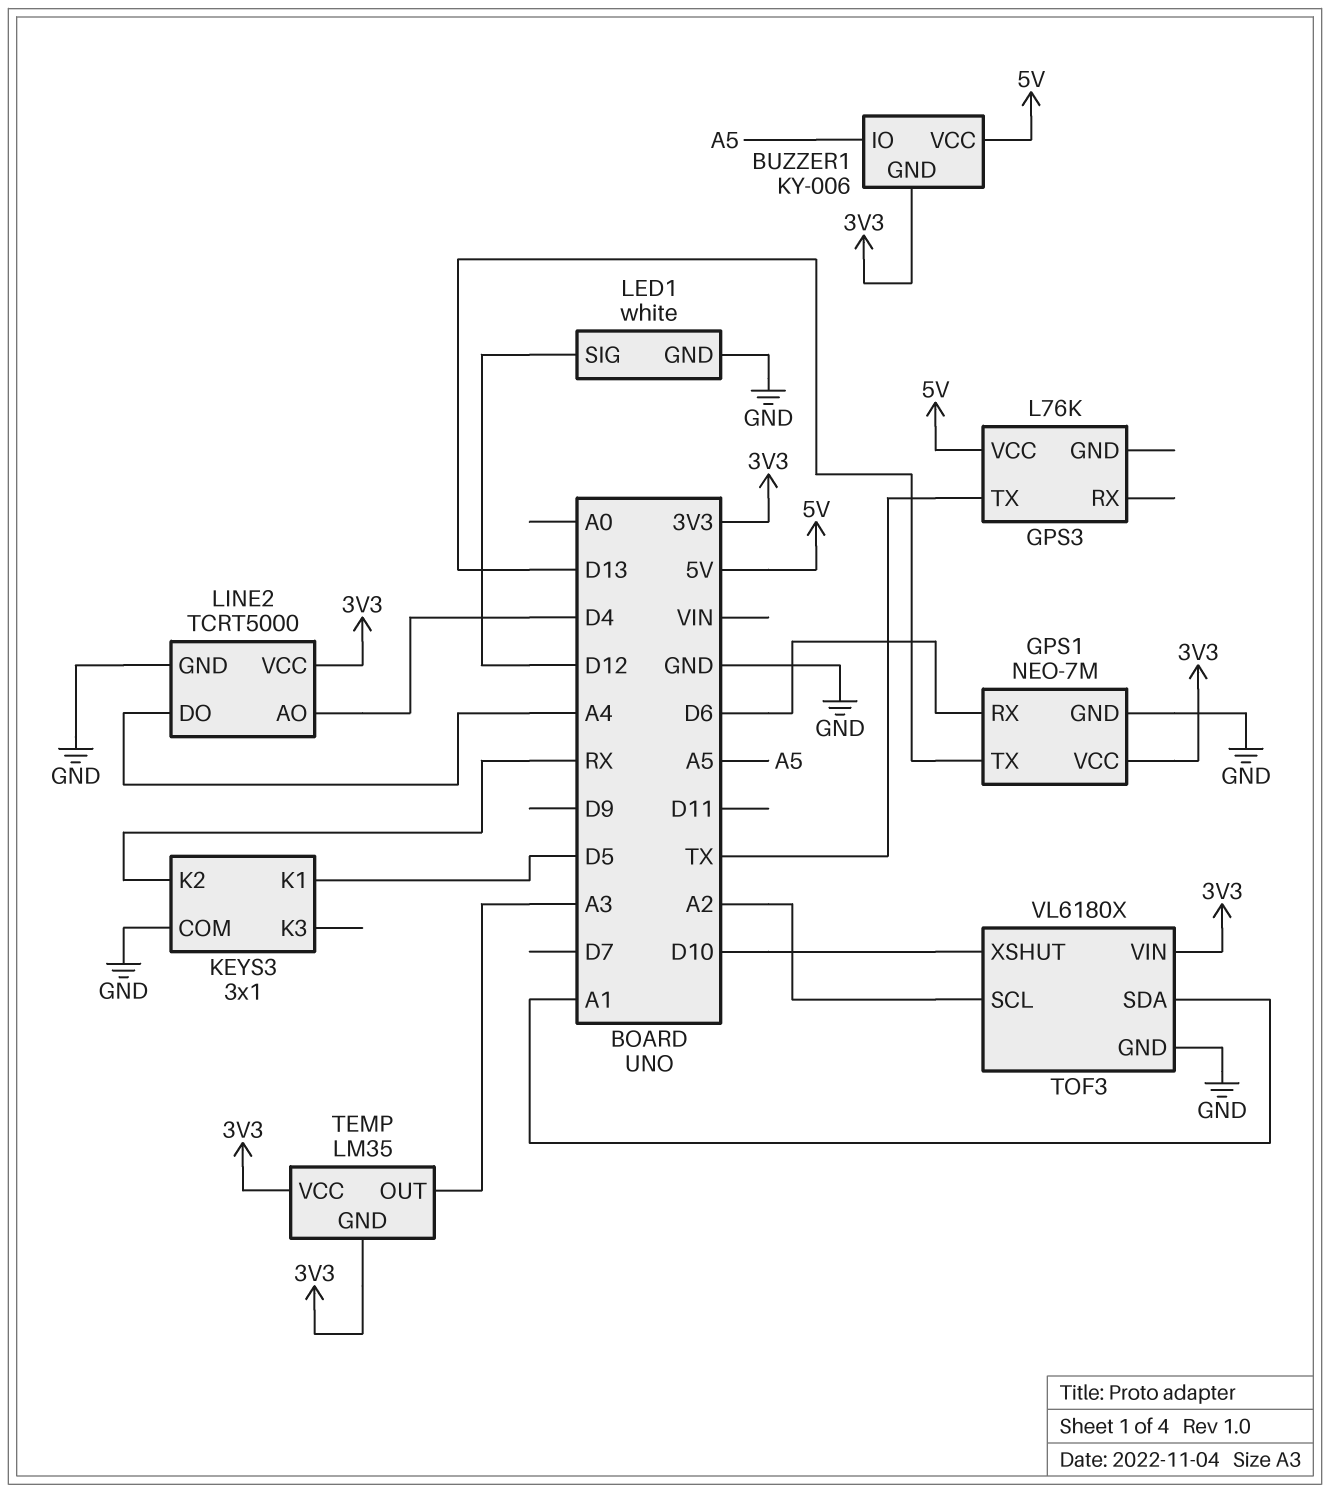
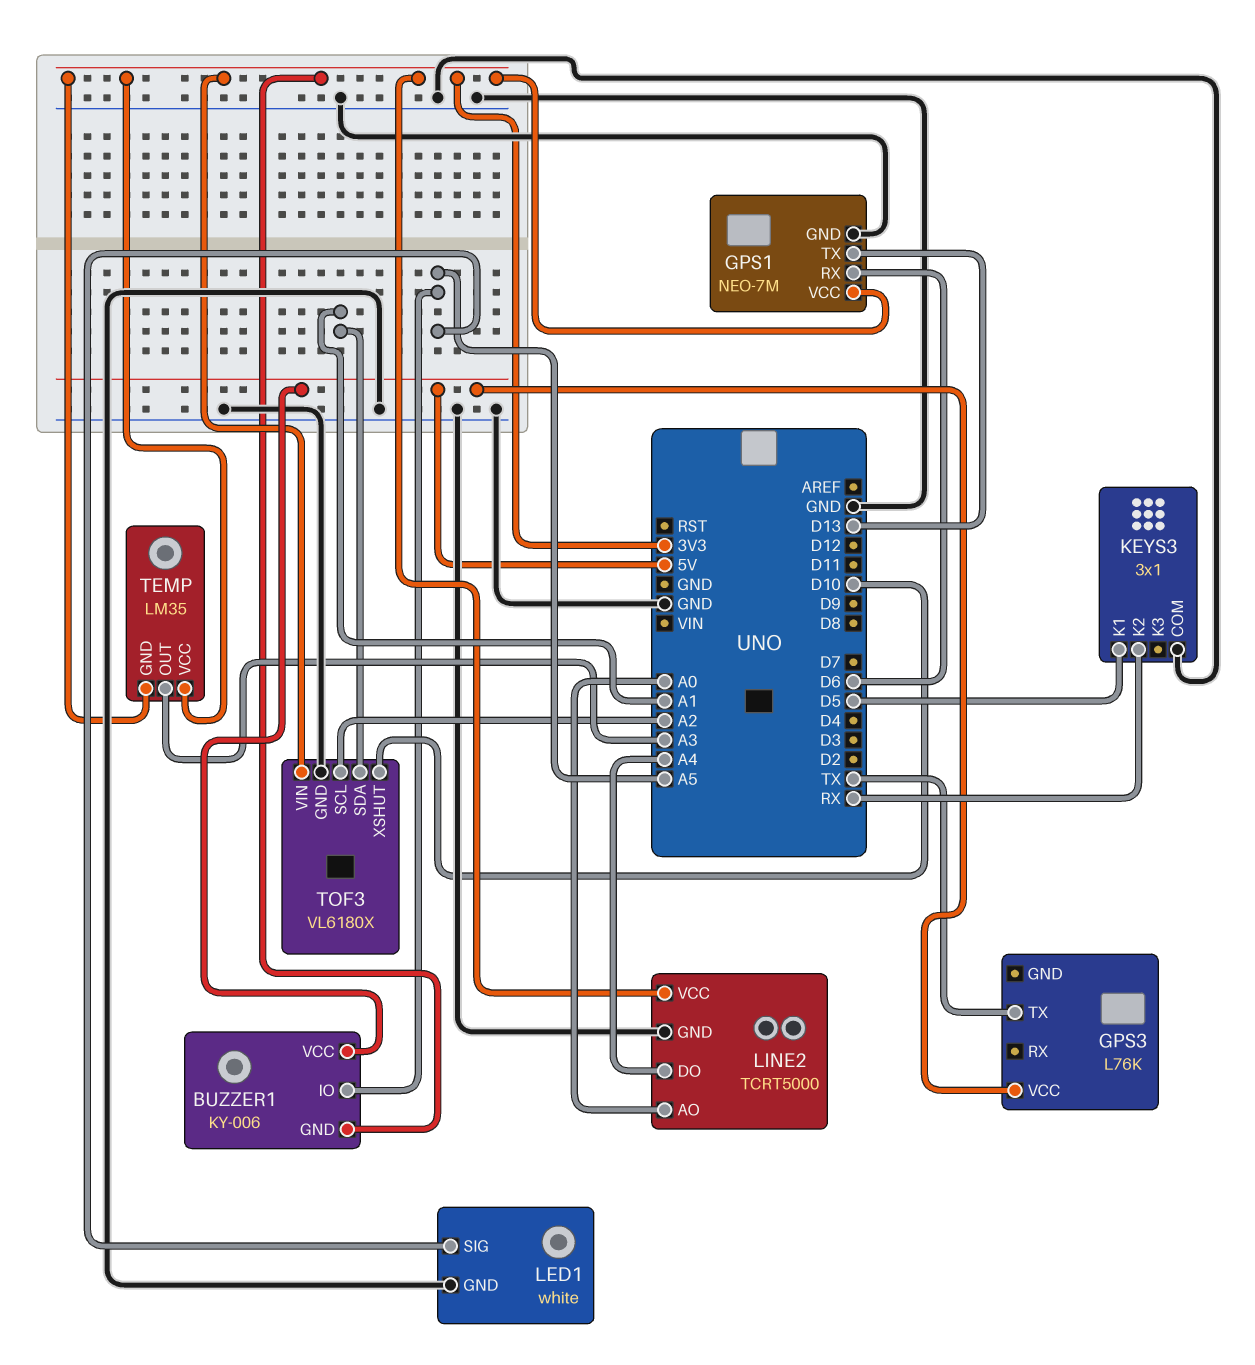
LED1 pin SIG: D12 -> A5
LINE2 pin AO: D4 -> A0

